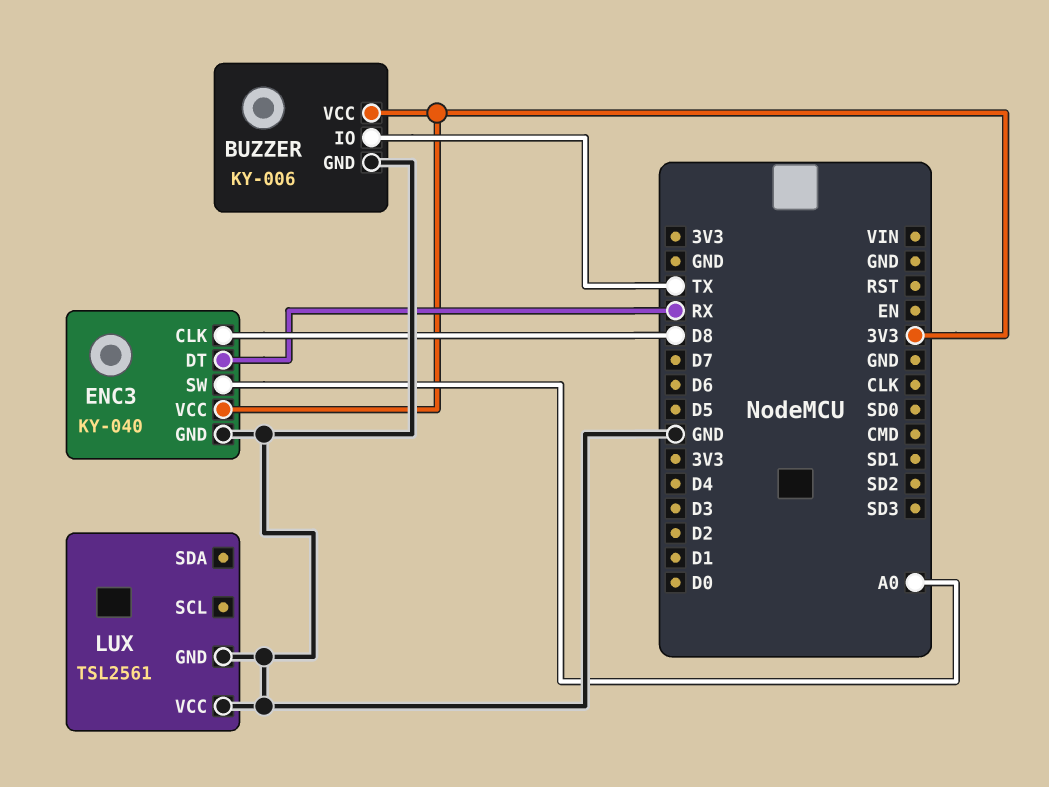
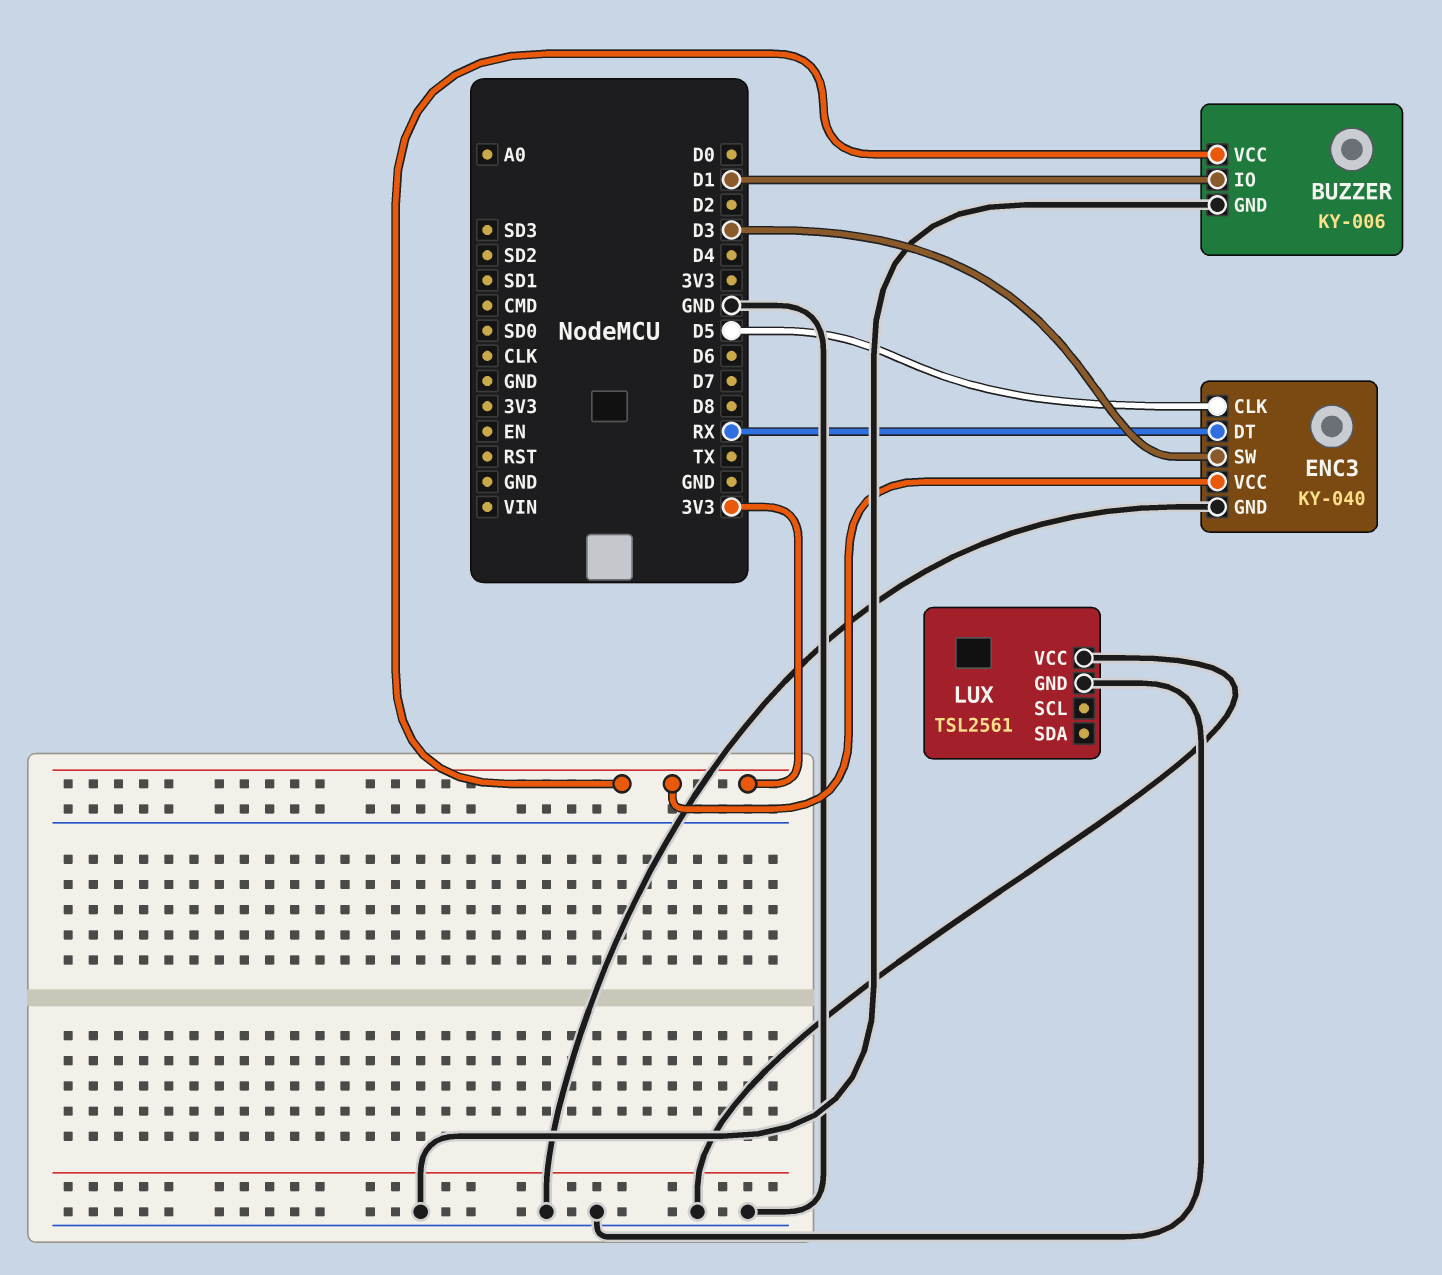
BUZZER pin IO: TX -> D1
ENC3 pin CLK: D8 -> D5
ENC3 pin SW: A0 -> D3

